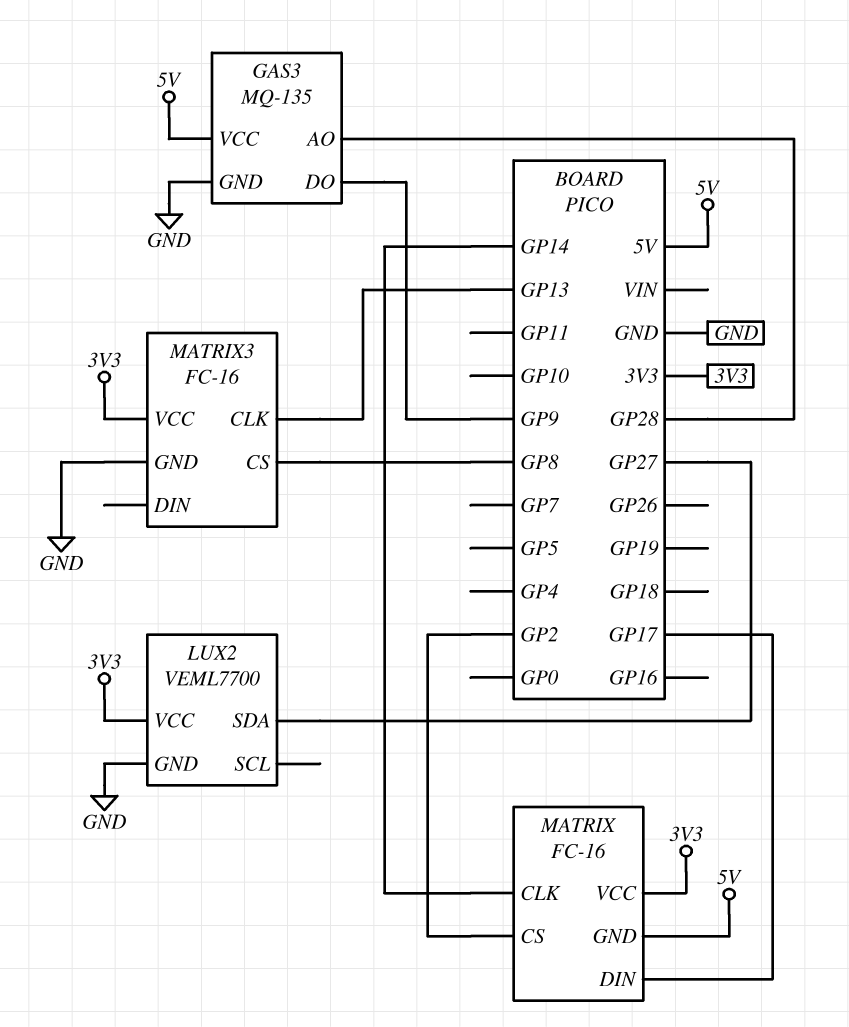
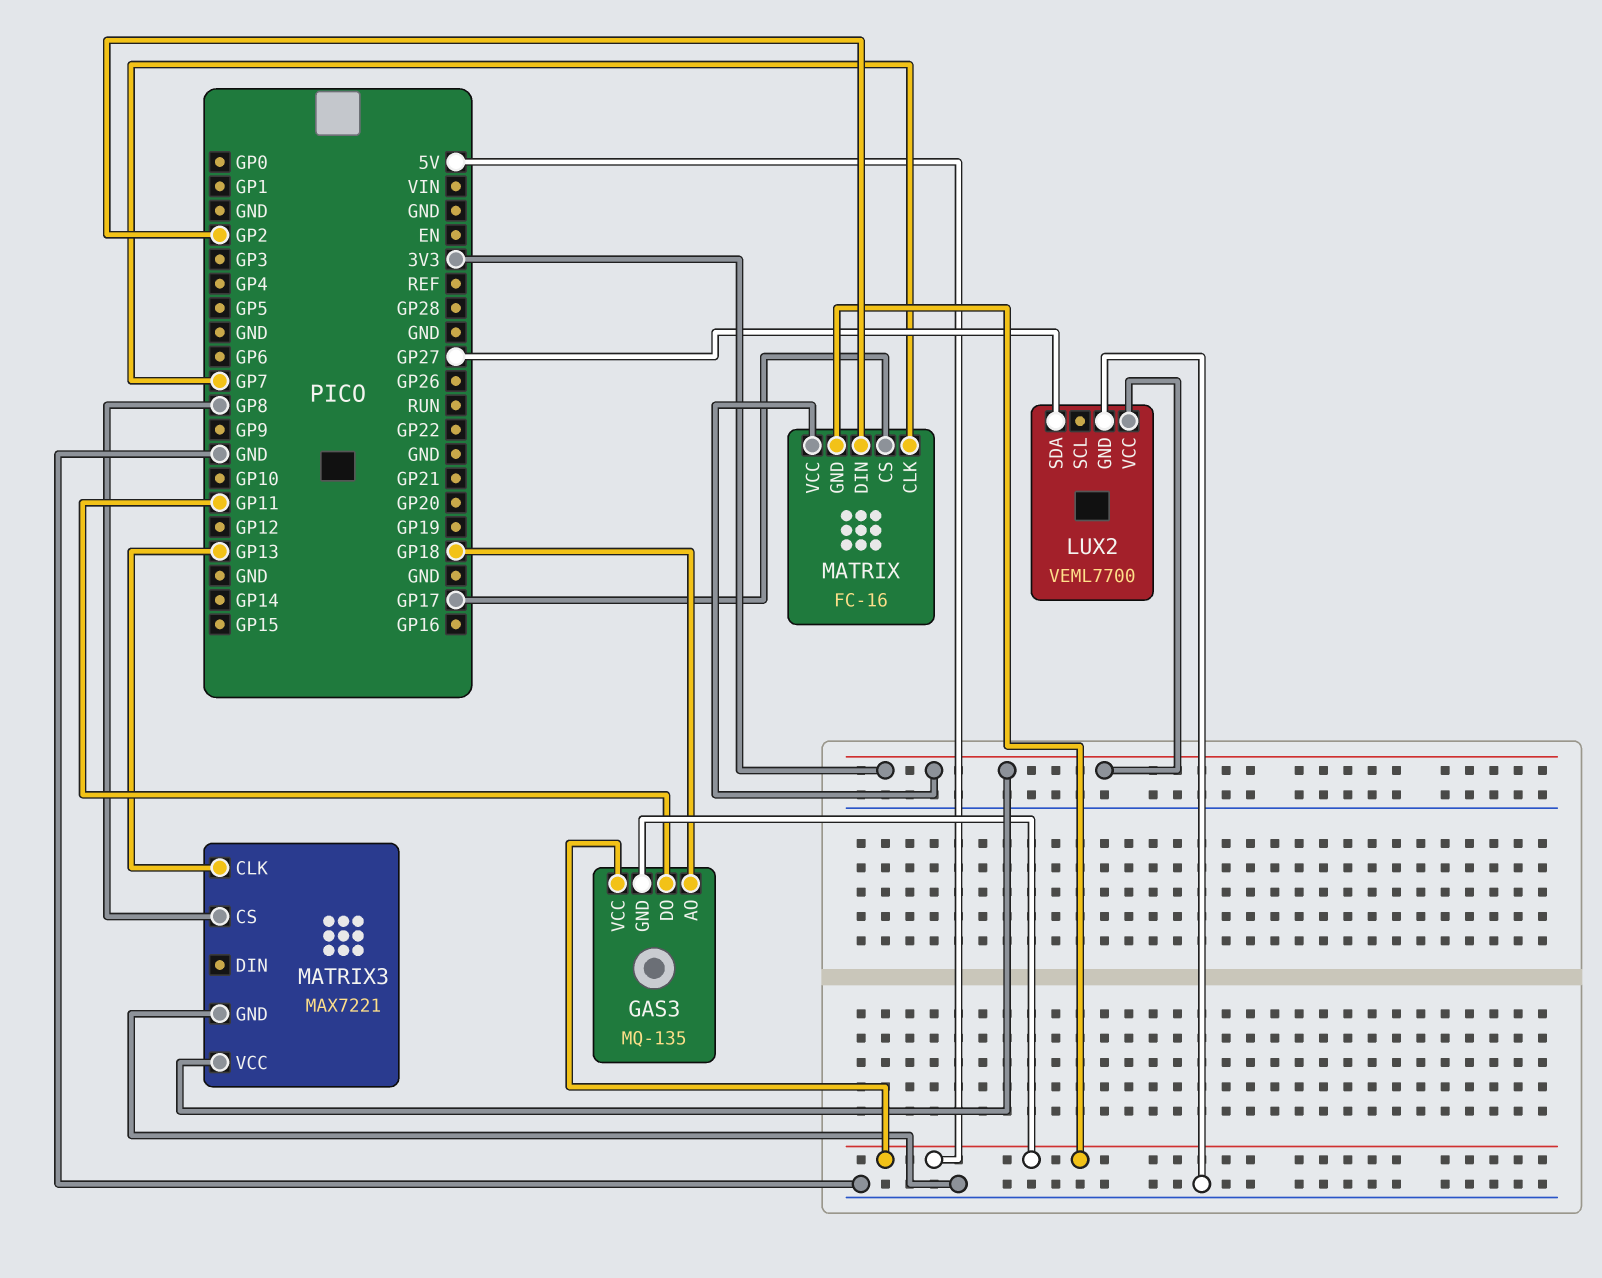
GAS3 pin AO: GP28 -> GP18
GAS3 pin DO: GP9 -> GP11
GAS3 pin GND: GND -> 5V
MATRIX pin CLK: GP14 -> GP7
MATRIX pin CS: GP2 -> GP17
MATRIX pin DIN: GP17 -> GP2
MATRIX3: FC-16 -> MAX7221

